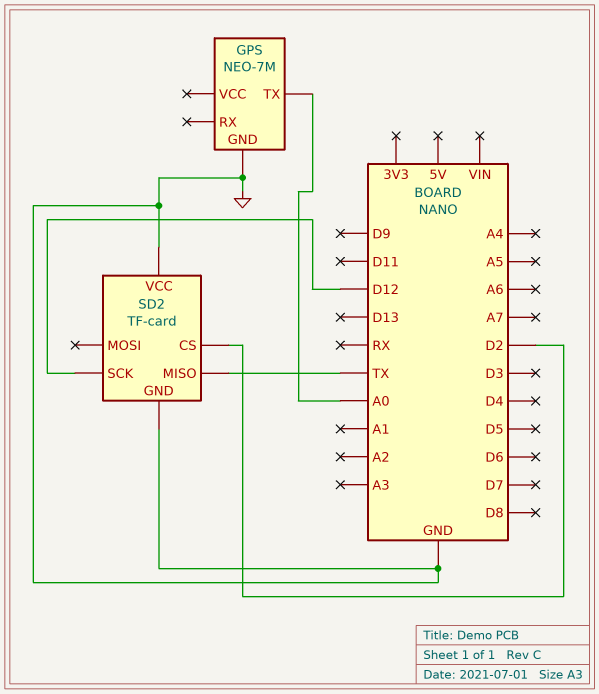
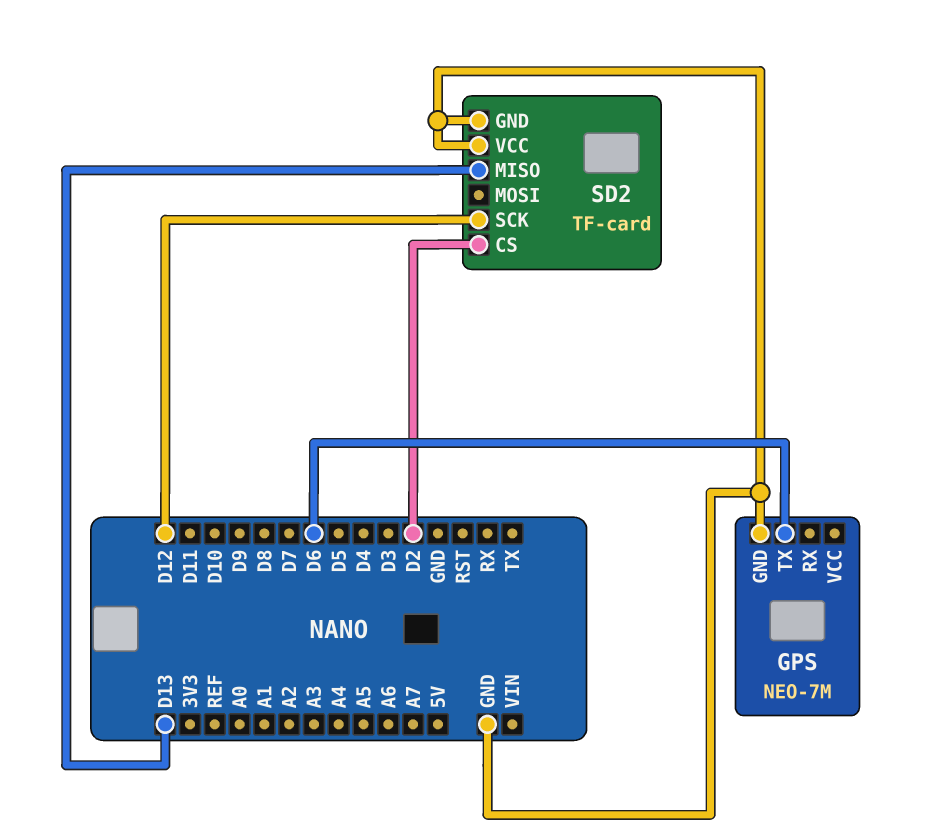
GPS pin TX: A0 -> D6
SD2 pin MISO: TX -> D13

